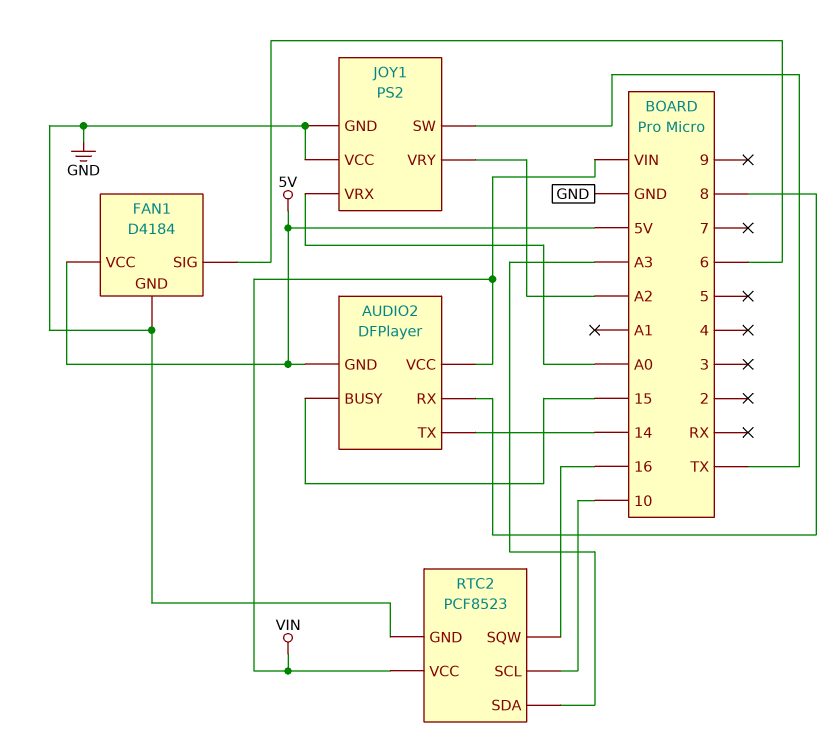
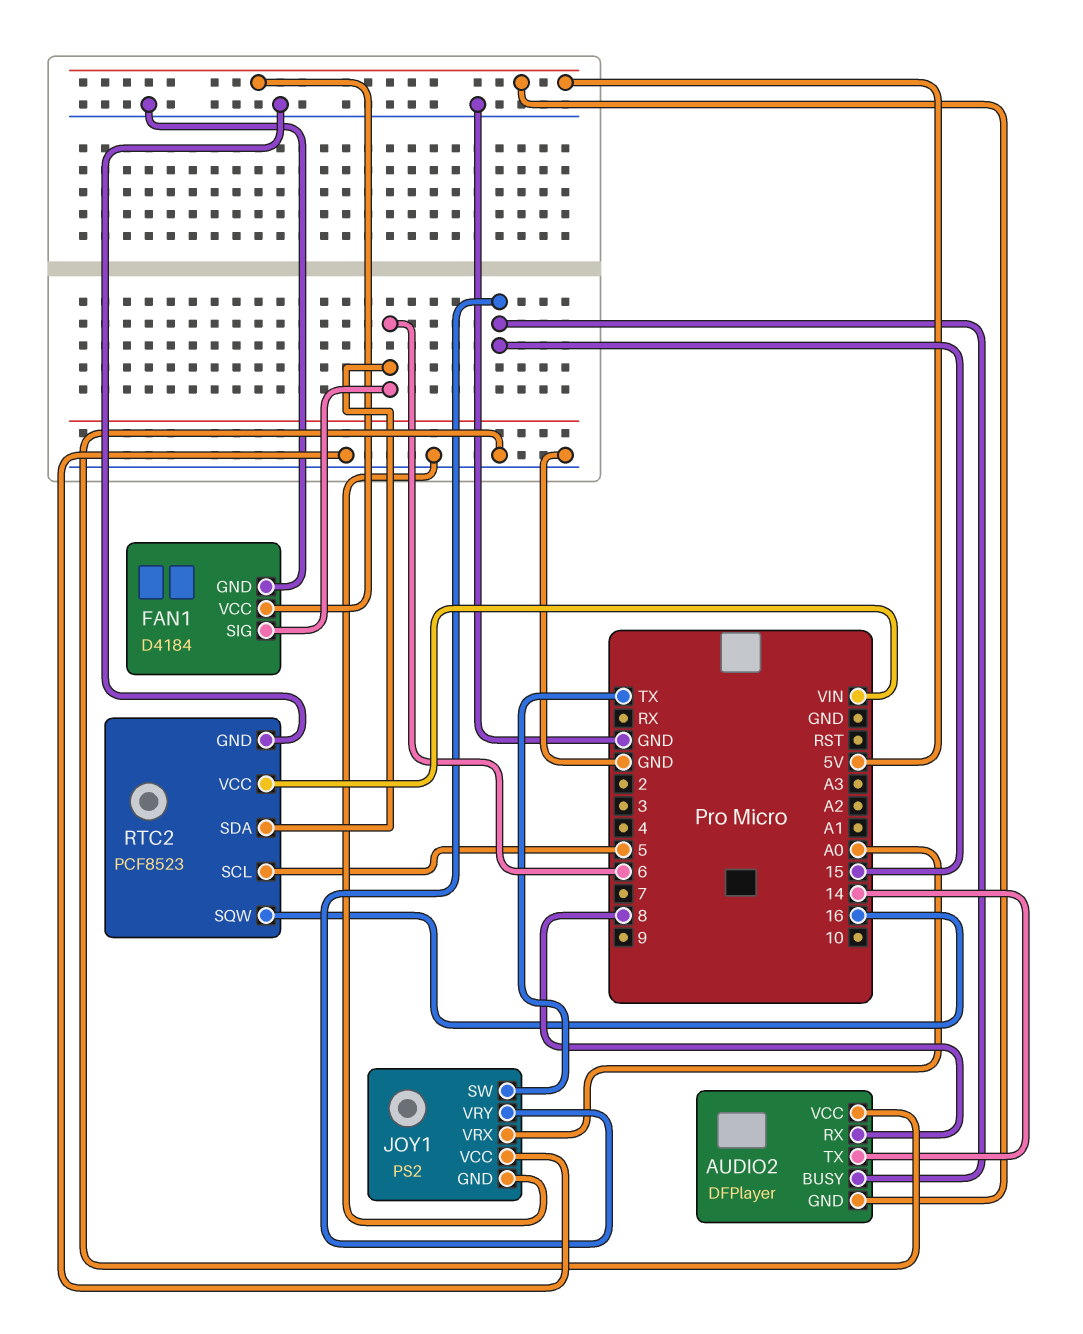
AUDIO2 pin VCC: VIN -> GND
JOY1 pin VRY: A2 -> 15
RTC2 pin SCL: 10 -> 5
RTC2 pin SDA: A3 -> 6

